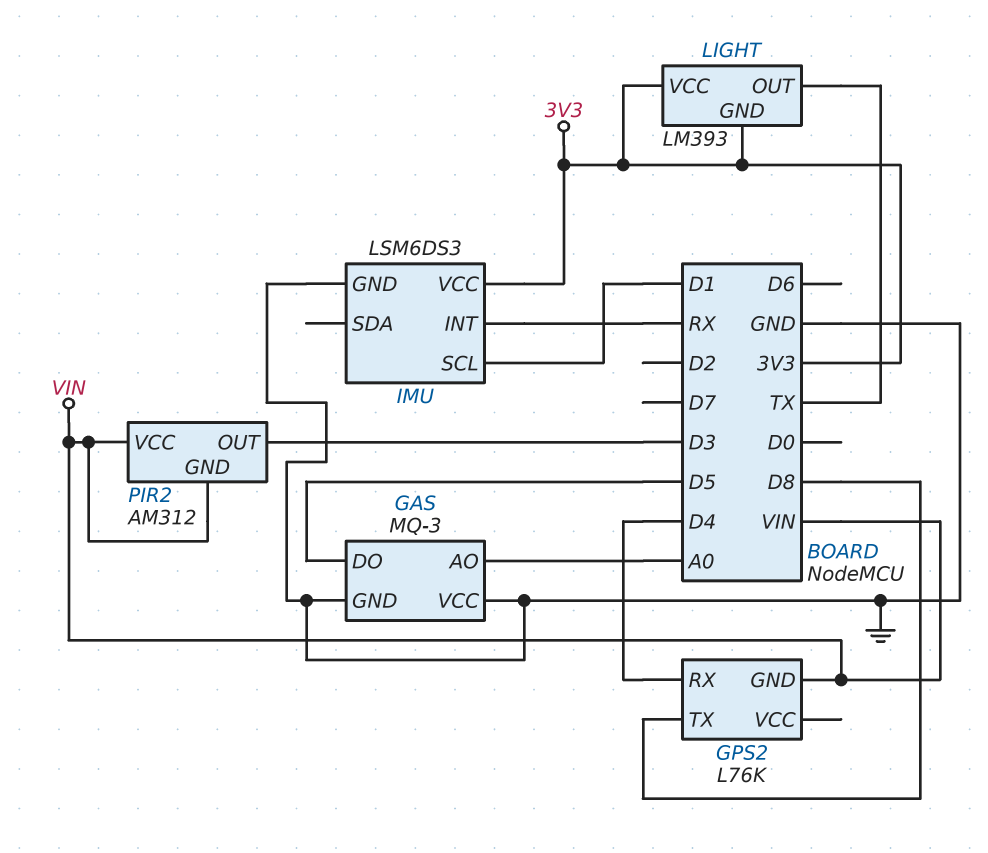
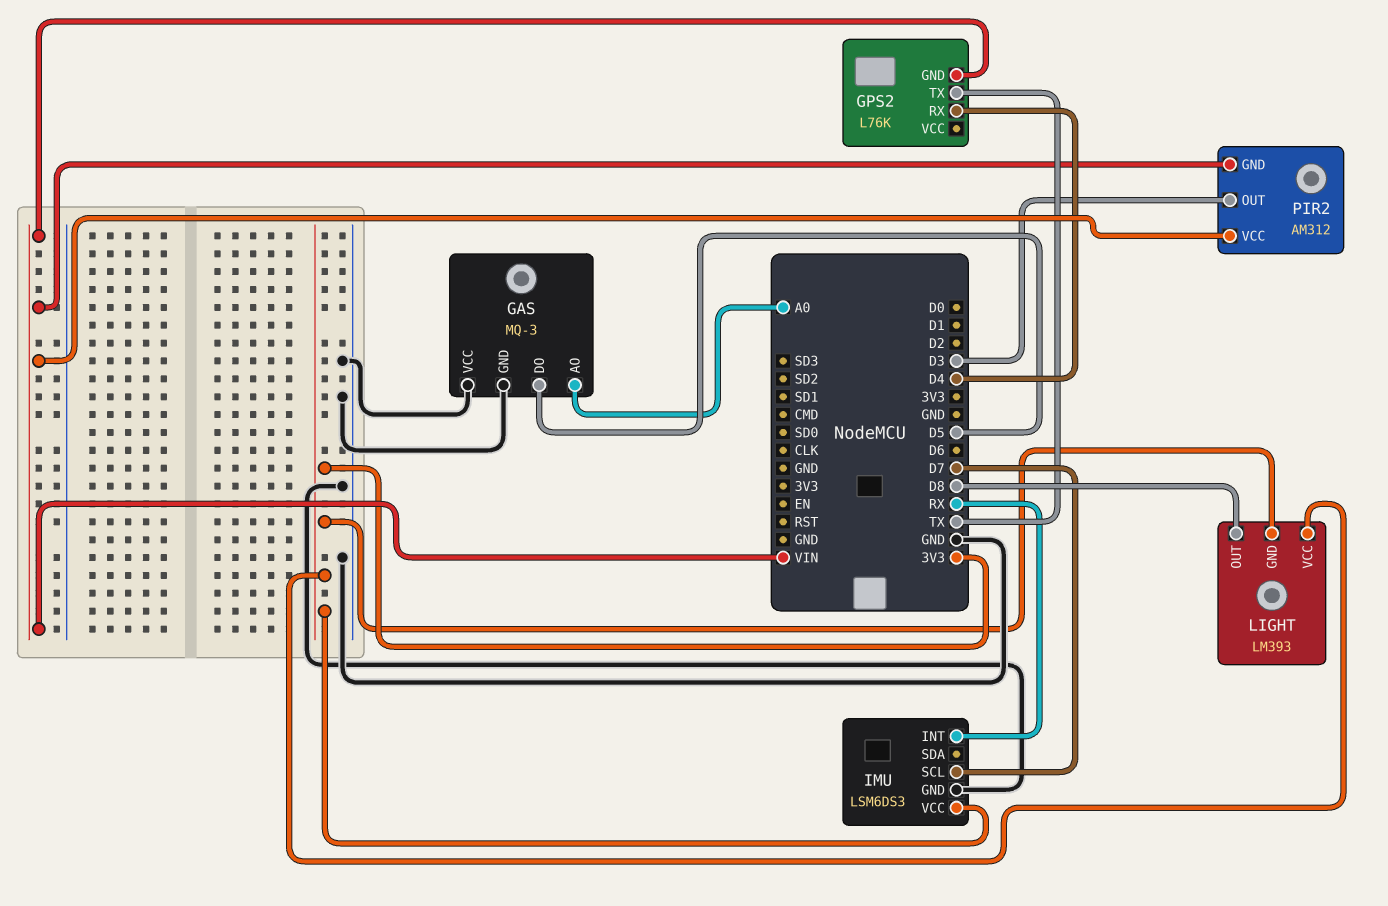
GPS2 pin TX: D8 -> TX
IMU pin SCL: D1 -> D7
LIGHT pin OUT: TX -> D8

